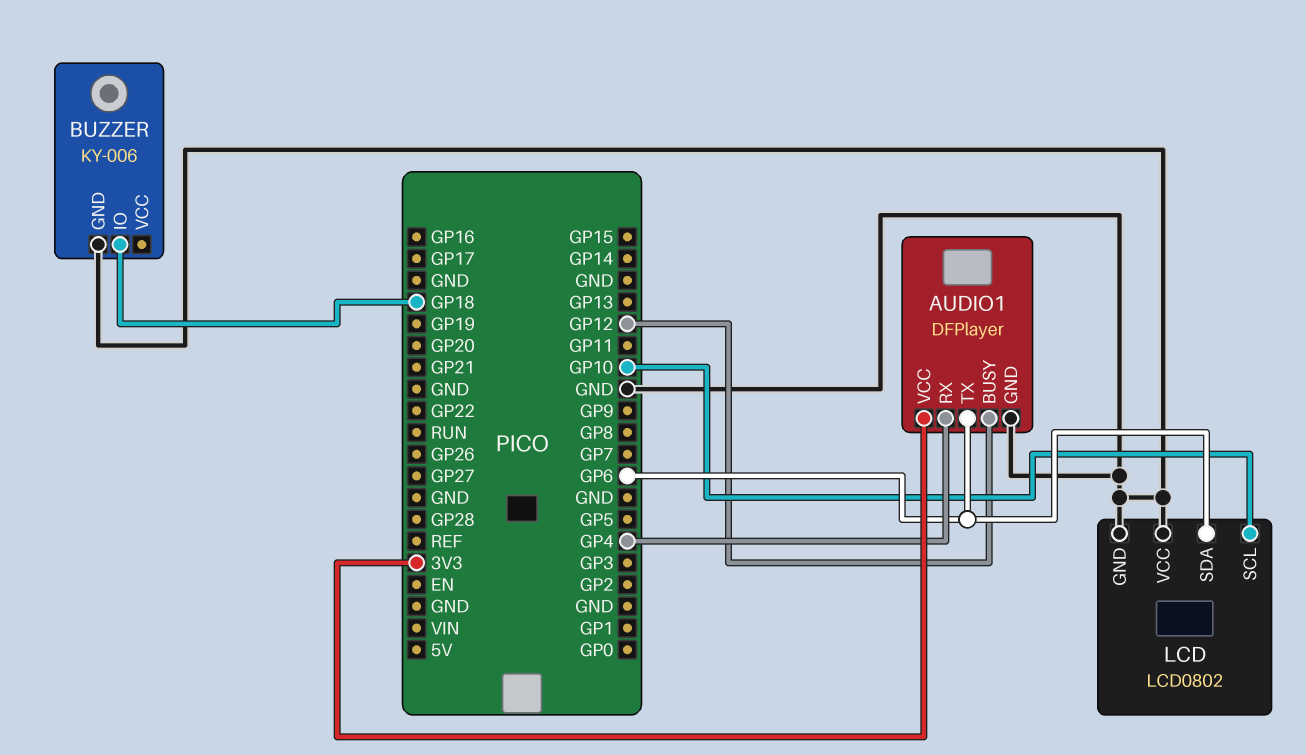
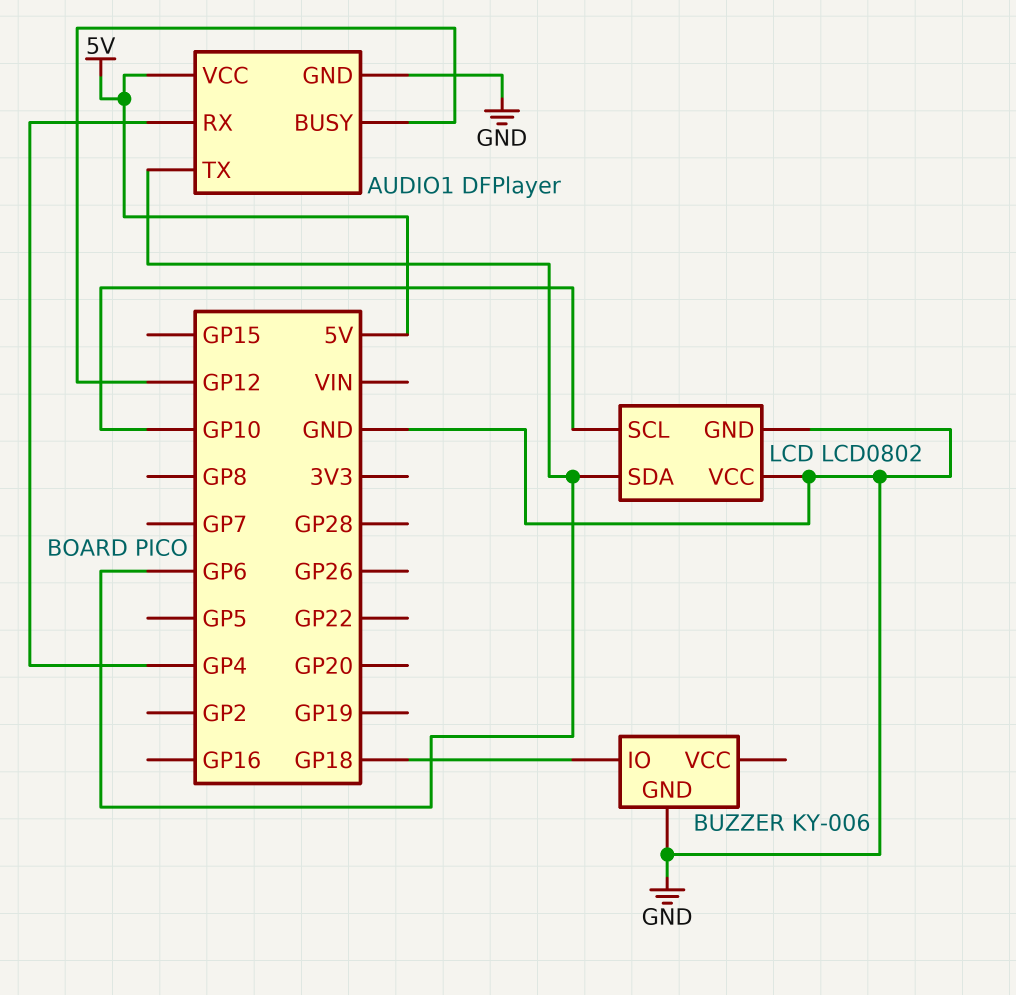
AUDIO1 pin VCC: 3V3 -> 5V

